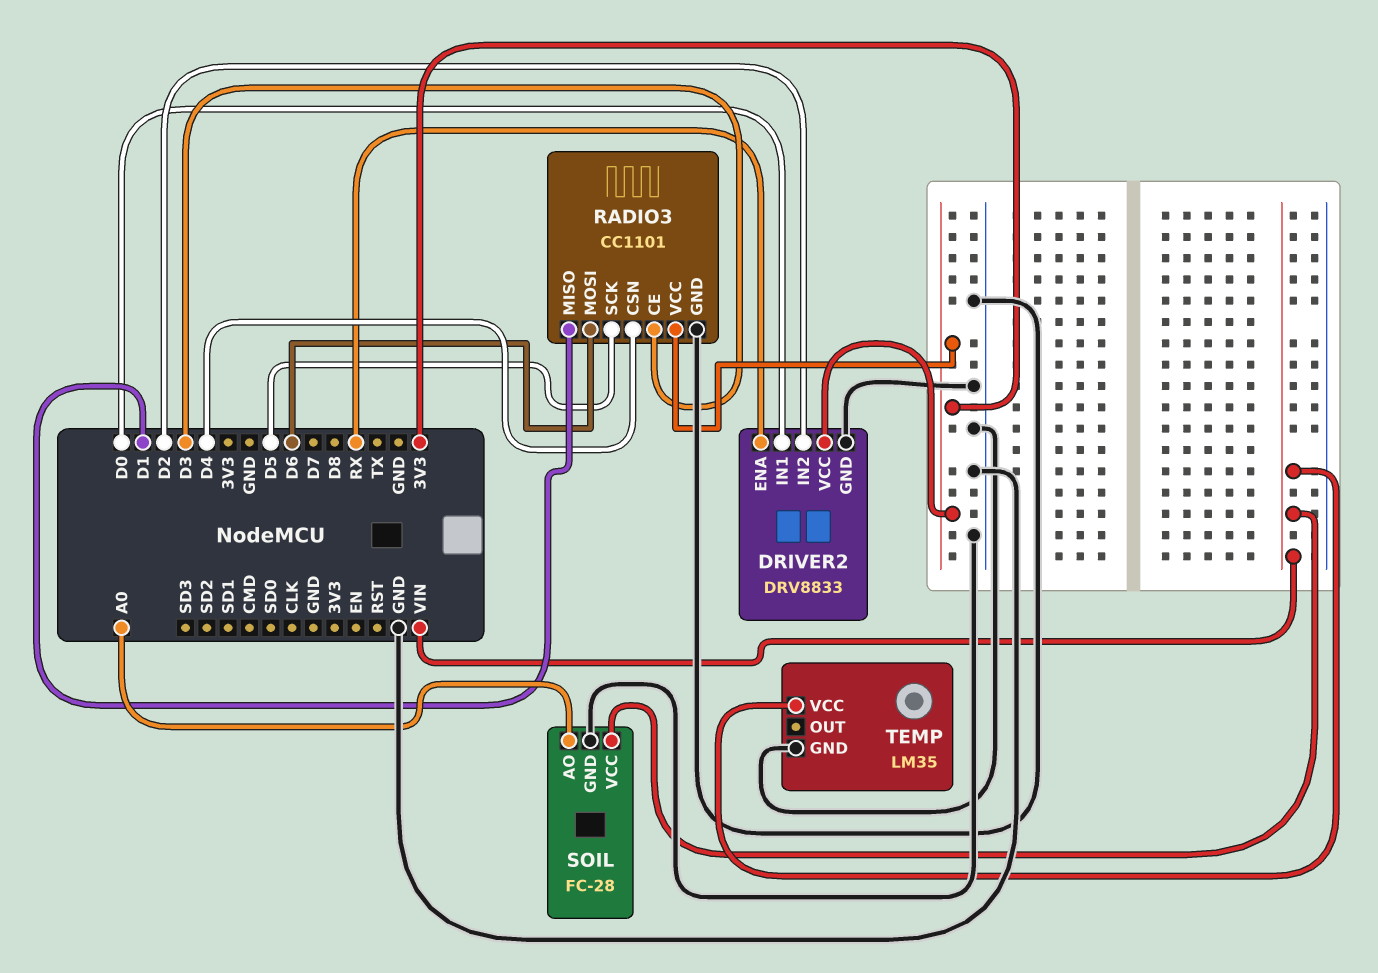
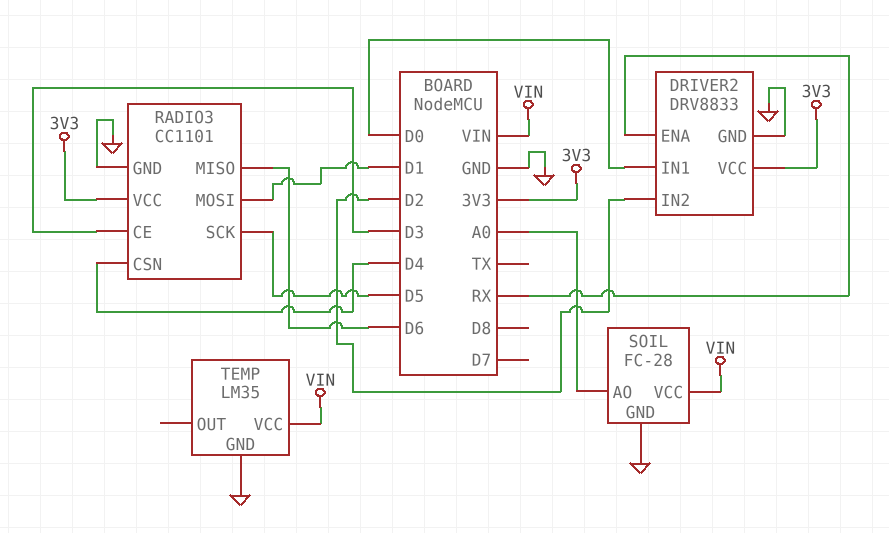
RADIO3 pin MISO: D1 -> D6
RADIO3 pin MOSI: D6 -> D1

